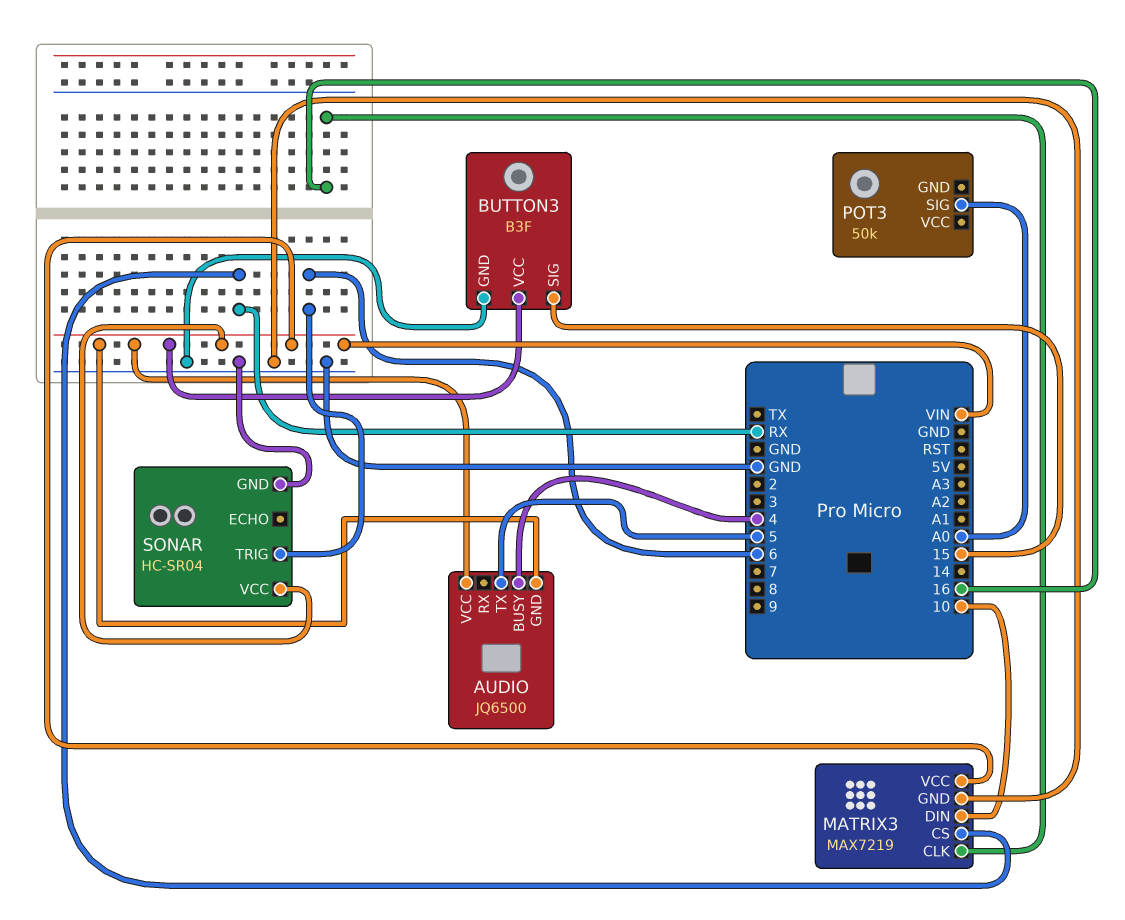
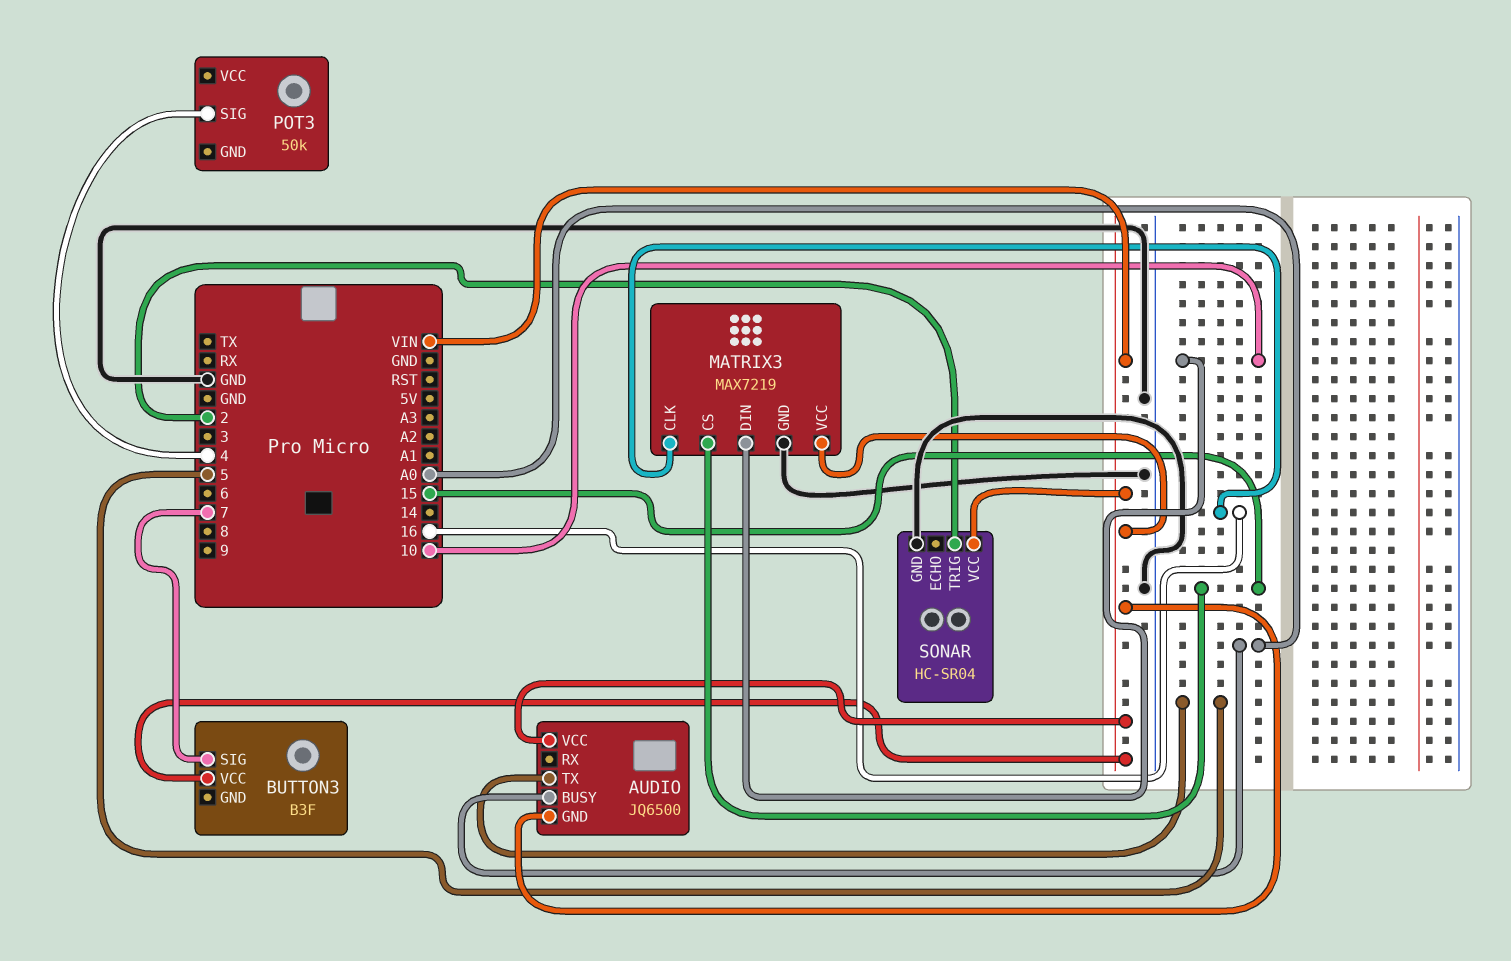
AUDIO pin BUSY: 4 -> A0
BUTTON3 pin GND: GND -> none
BUTTON3 pin SIG: 15 -> 7
MATRIX3 pin CS: RX -> 15
POT3 pin SIG: A0 -> 4
SONAR pin TRIG: 6 -> 2

